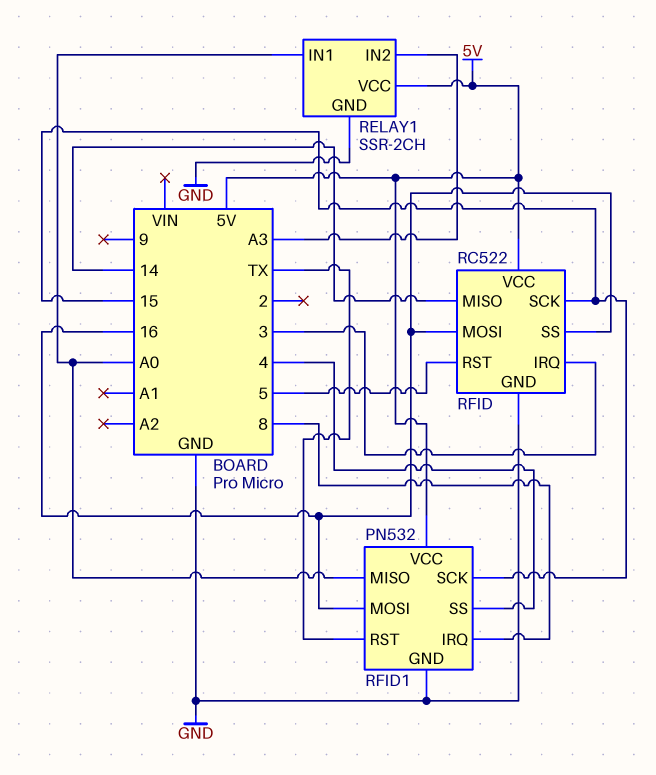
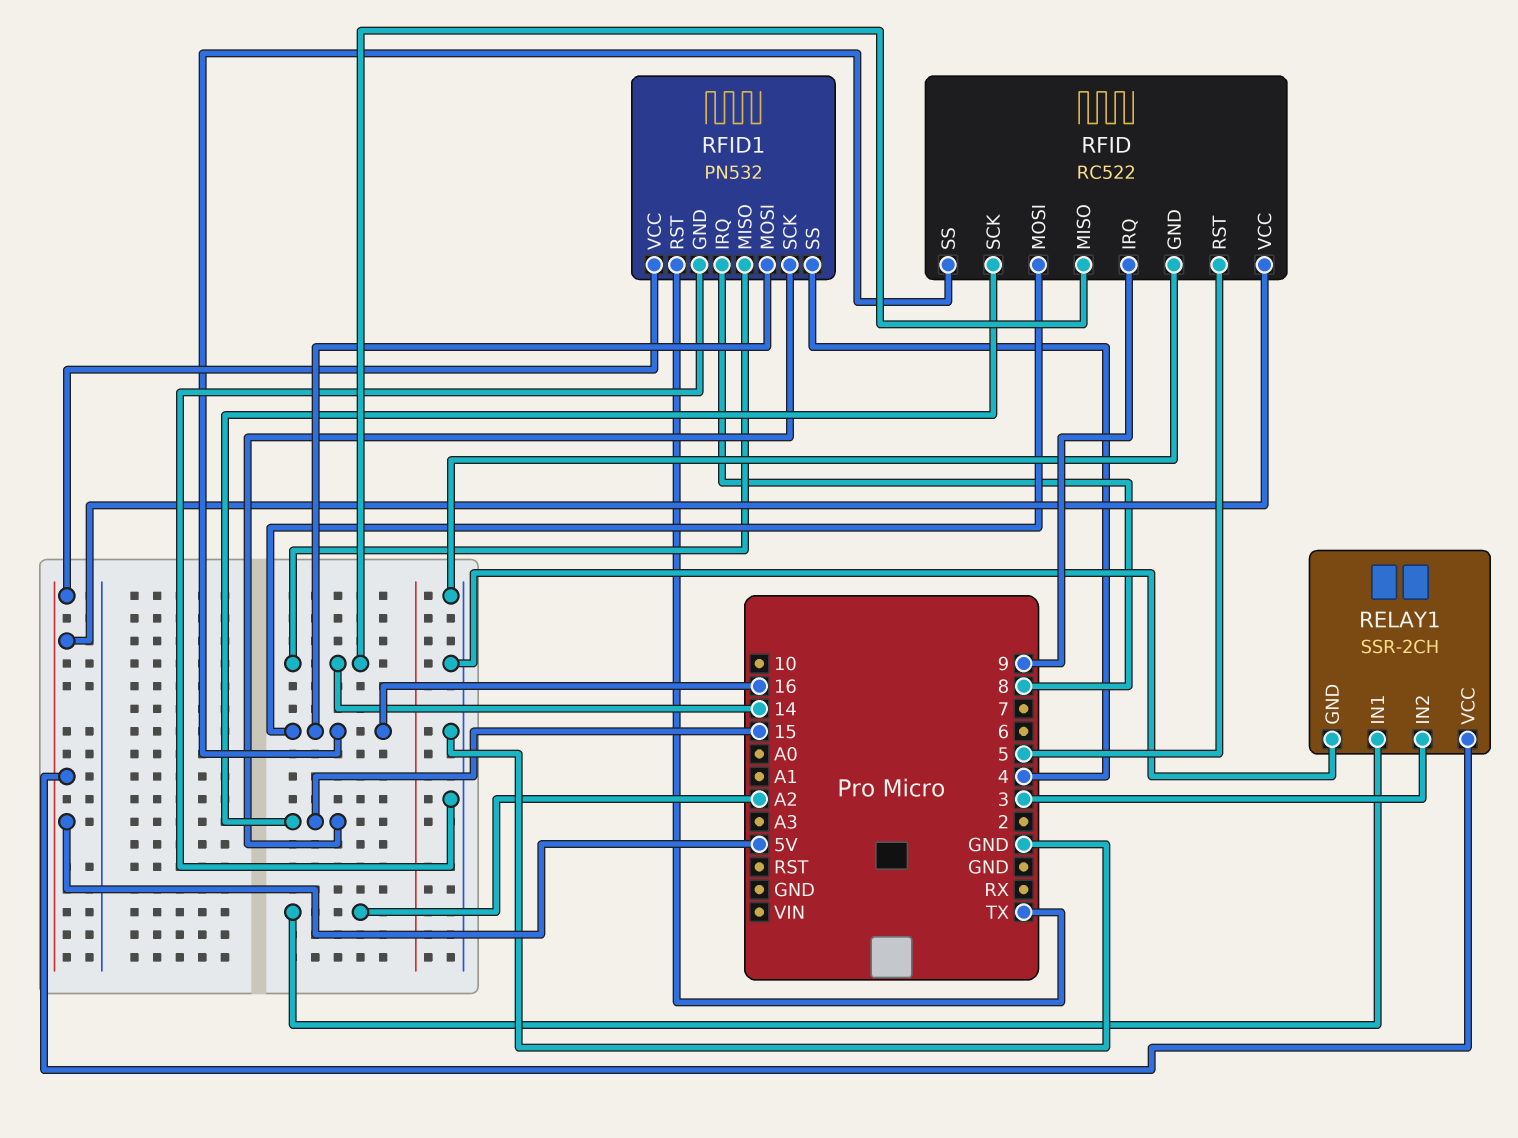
RELAY1 pin IN1: A0 -> A2
RELAY1 pin IN2: A3 -> 3
RFID pin IRQ: 3 -> 9
RFID1 pin MISO: A0 -> 14

